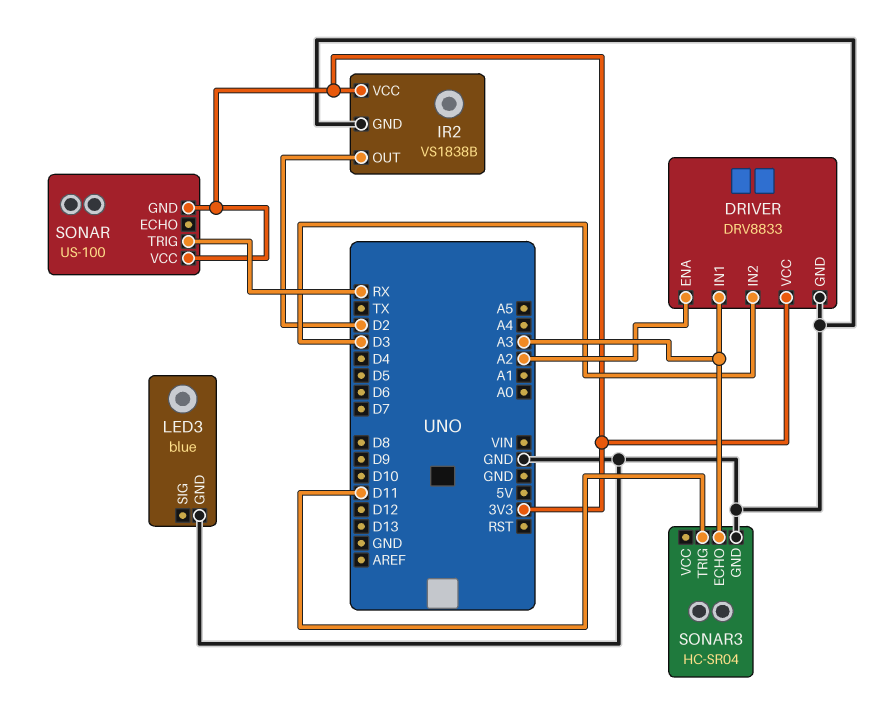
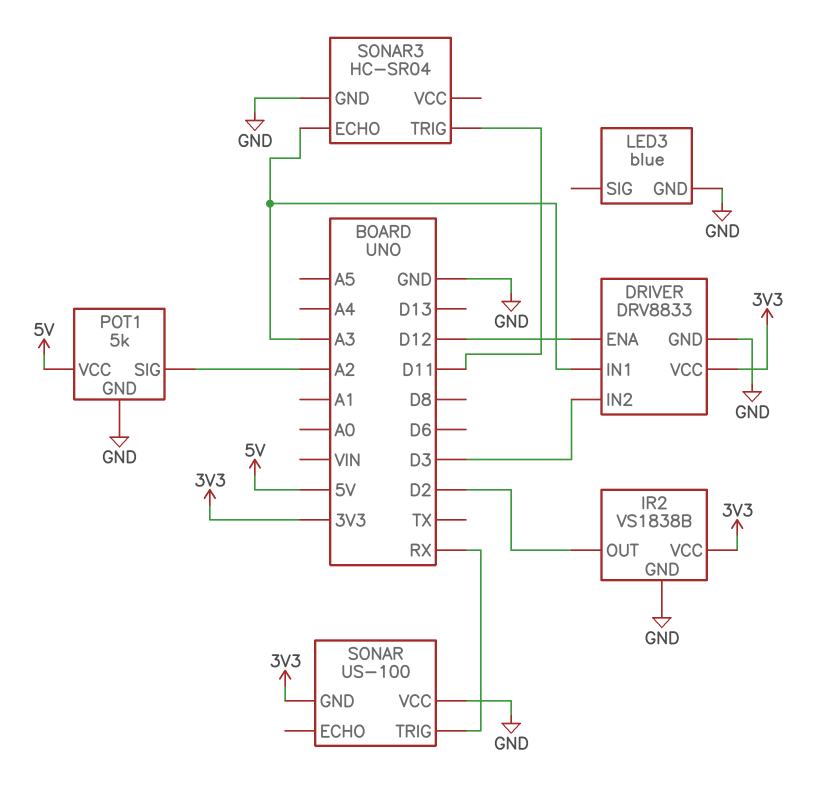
DRIVER pin ENA: A2 -> D12
POT1: none -> 5k
POT1 pin GND: none -> GND
POT1 pin SIG: none -> A2
POT1 pin VCC: none -> 5V
SONAR pin VCC: 3V3 -> GND

